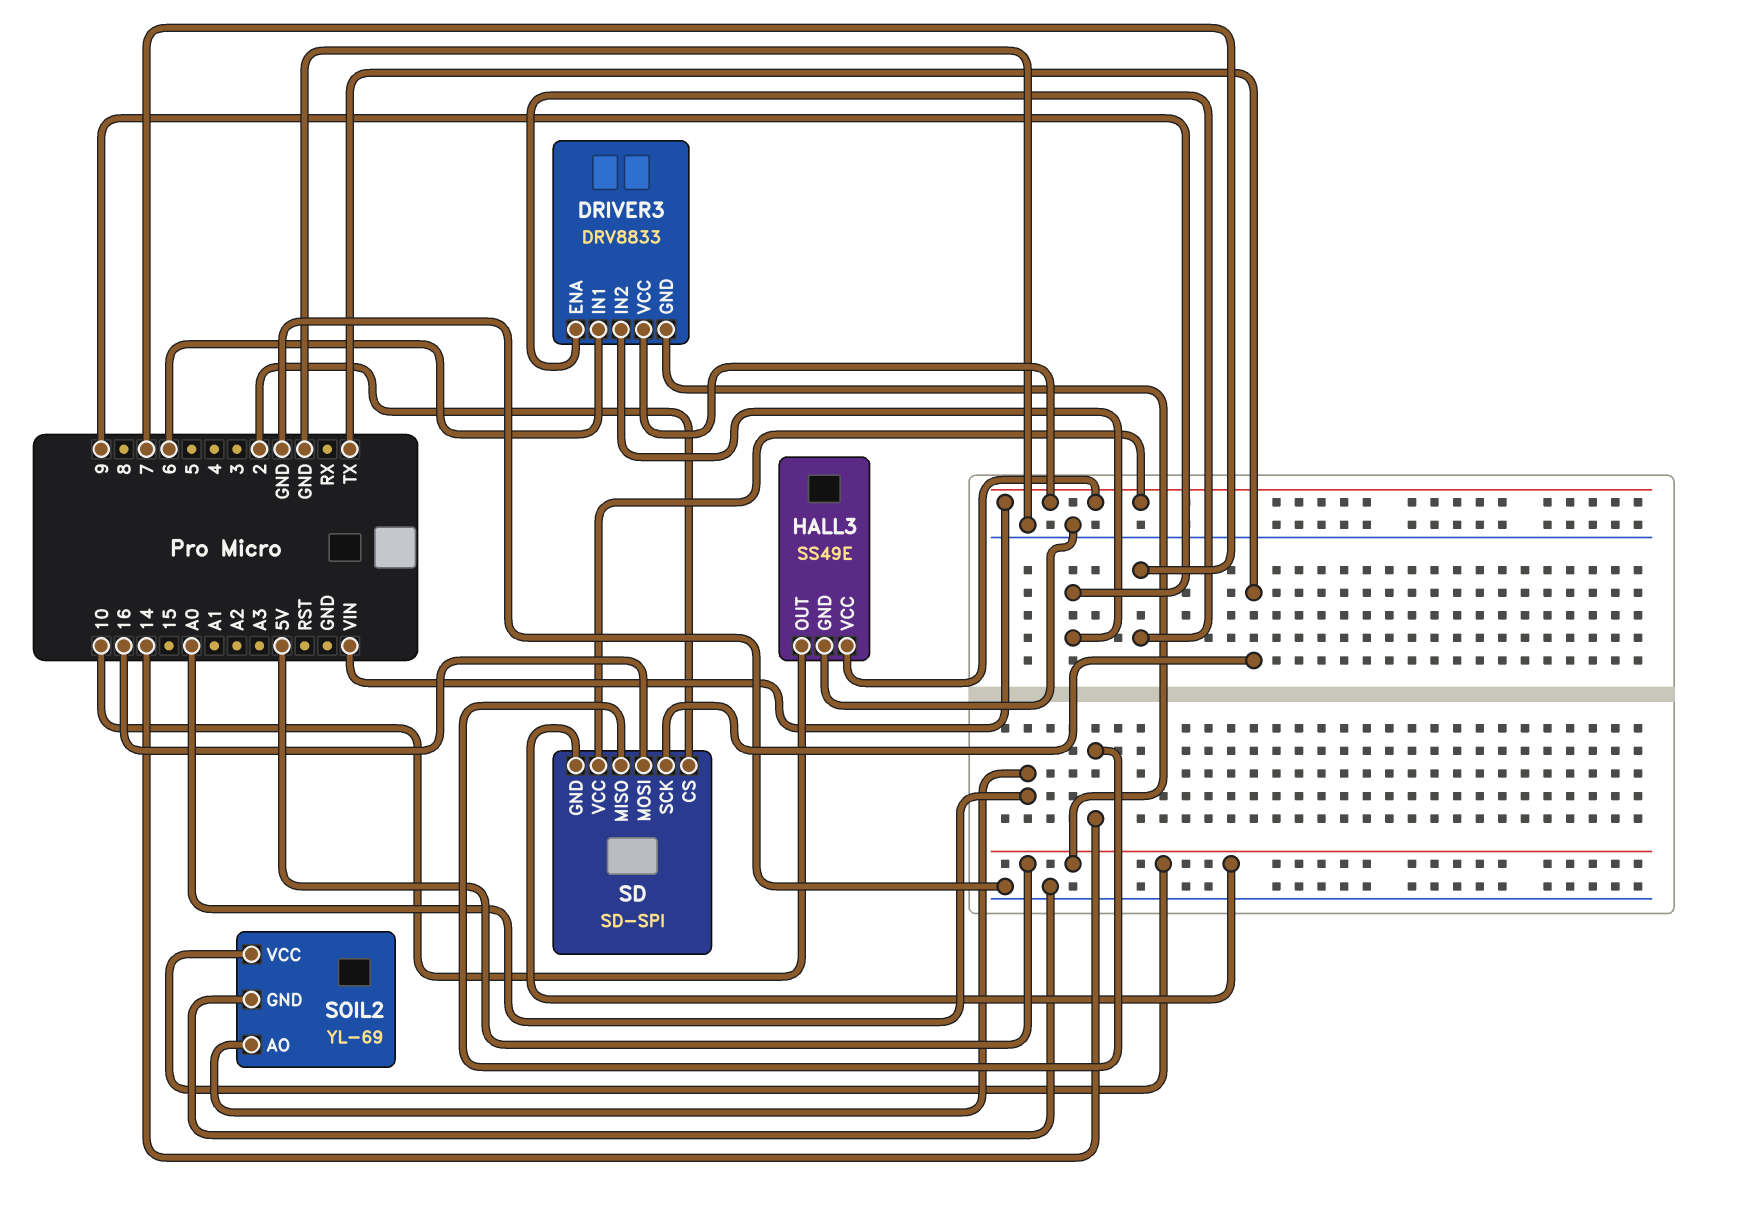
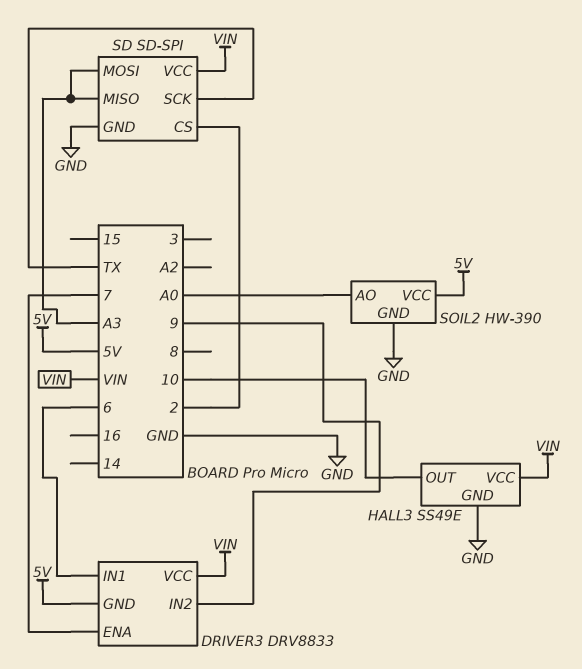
SD pin GND: 5V -> GND
SD pin MISO: 14 -> A3
SD pin MOSI: 16 -> A3
SOIL2: YL-69 -> HW-390

